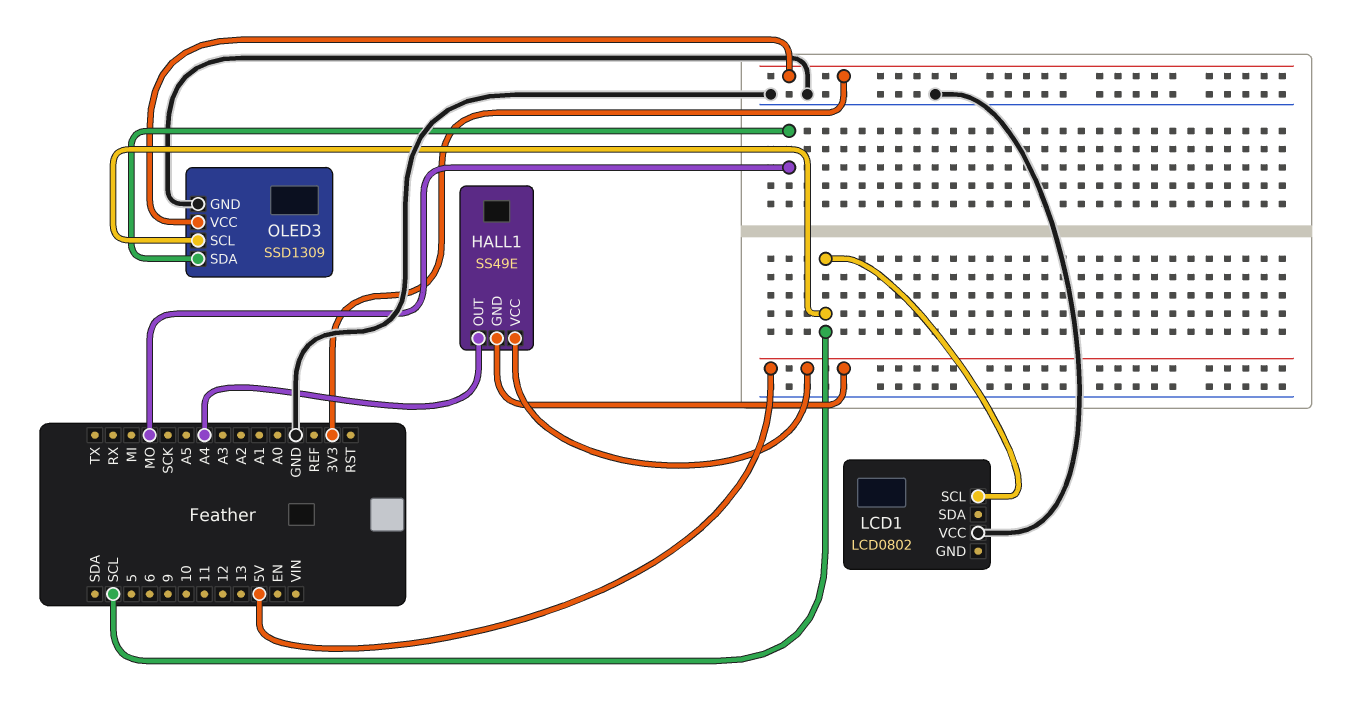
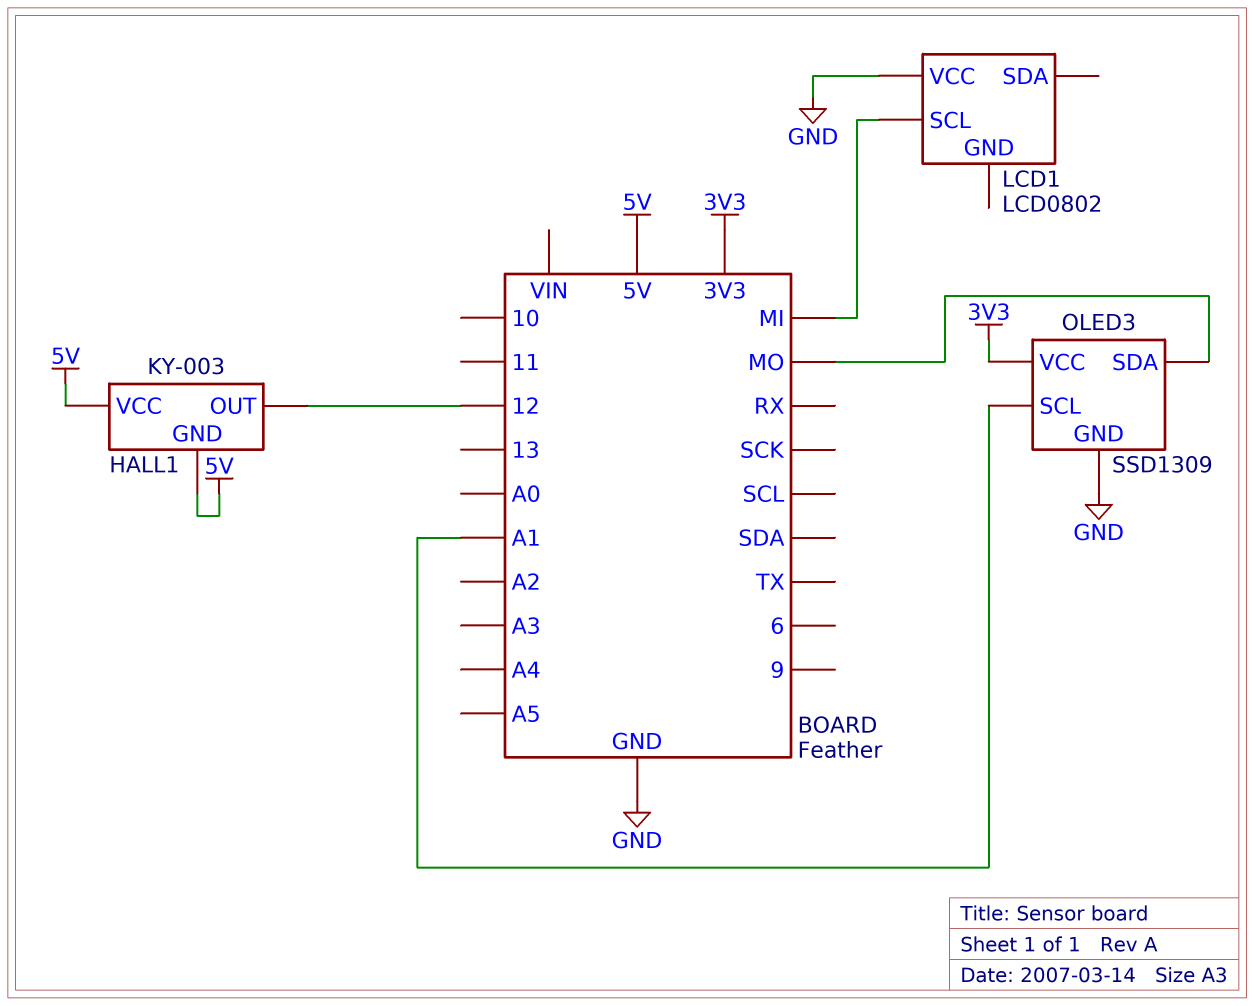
HALL1: SS49E -> KY-003
HALL1 pin OUT: A4 -> 12
LCD1 pin SCL: SCL -> MI
OLED3 pin SCL: SCL -> A1

